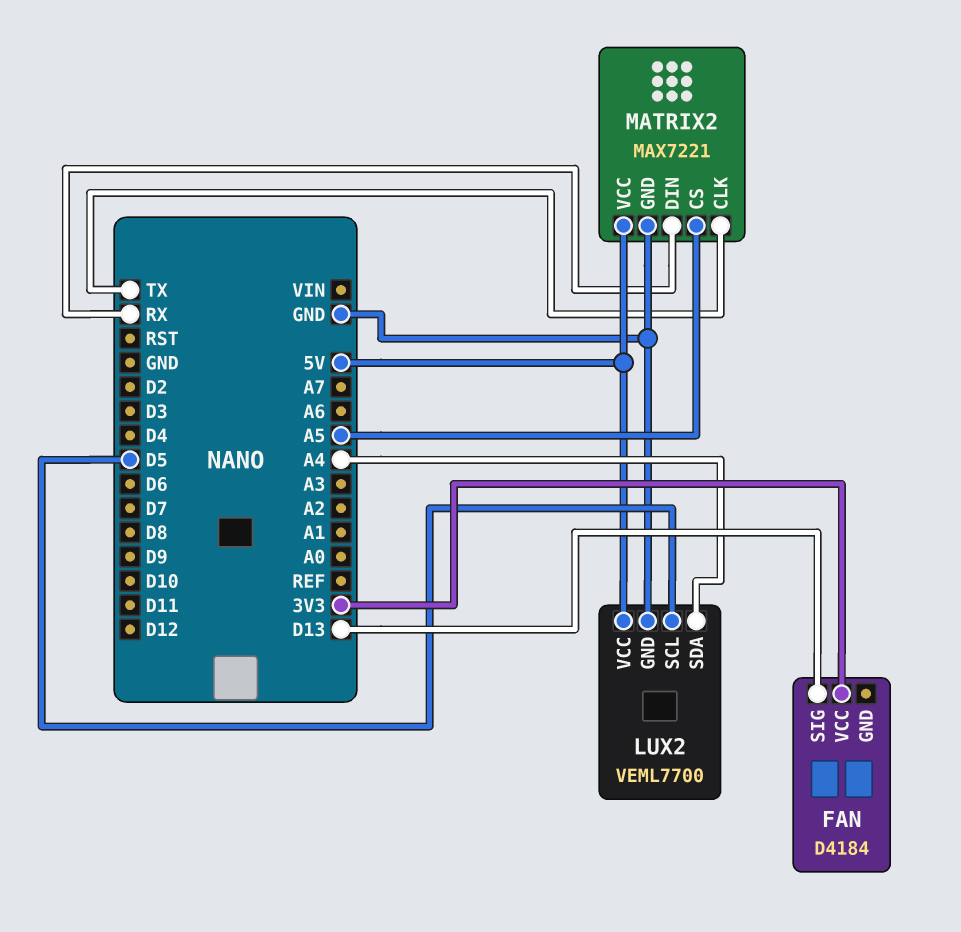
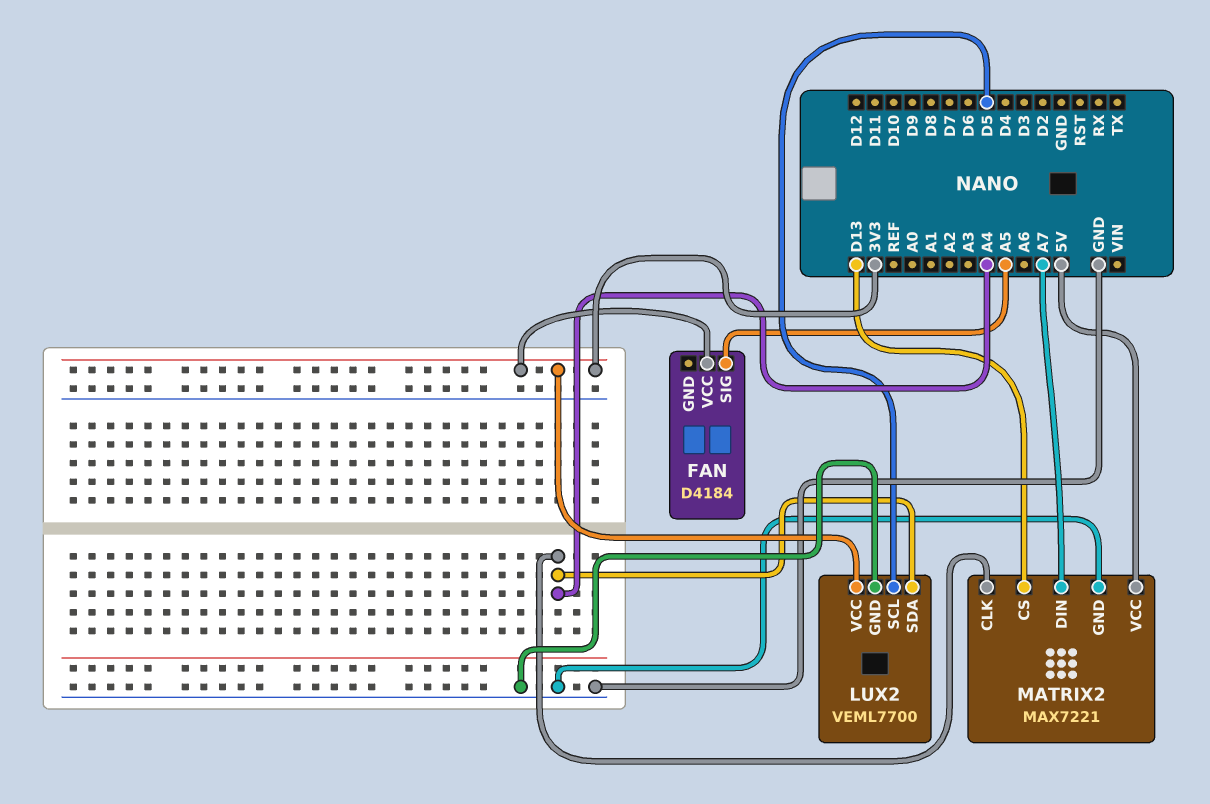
FAN pin SIG: D13 -> A5
LUX2 pin VCC: 5V -> 3V3
MATRIX2 pin CLK: TX -> A4
MATRIX2 pin CS: A5 -> D13
MATRIX2 pin DIN: RX -> A7

